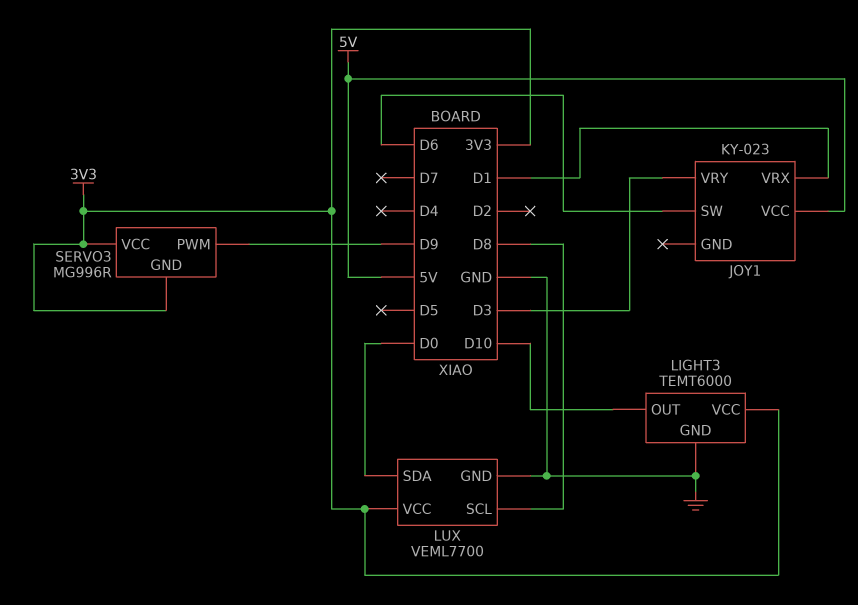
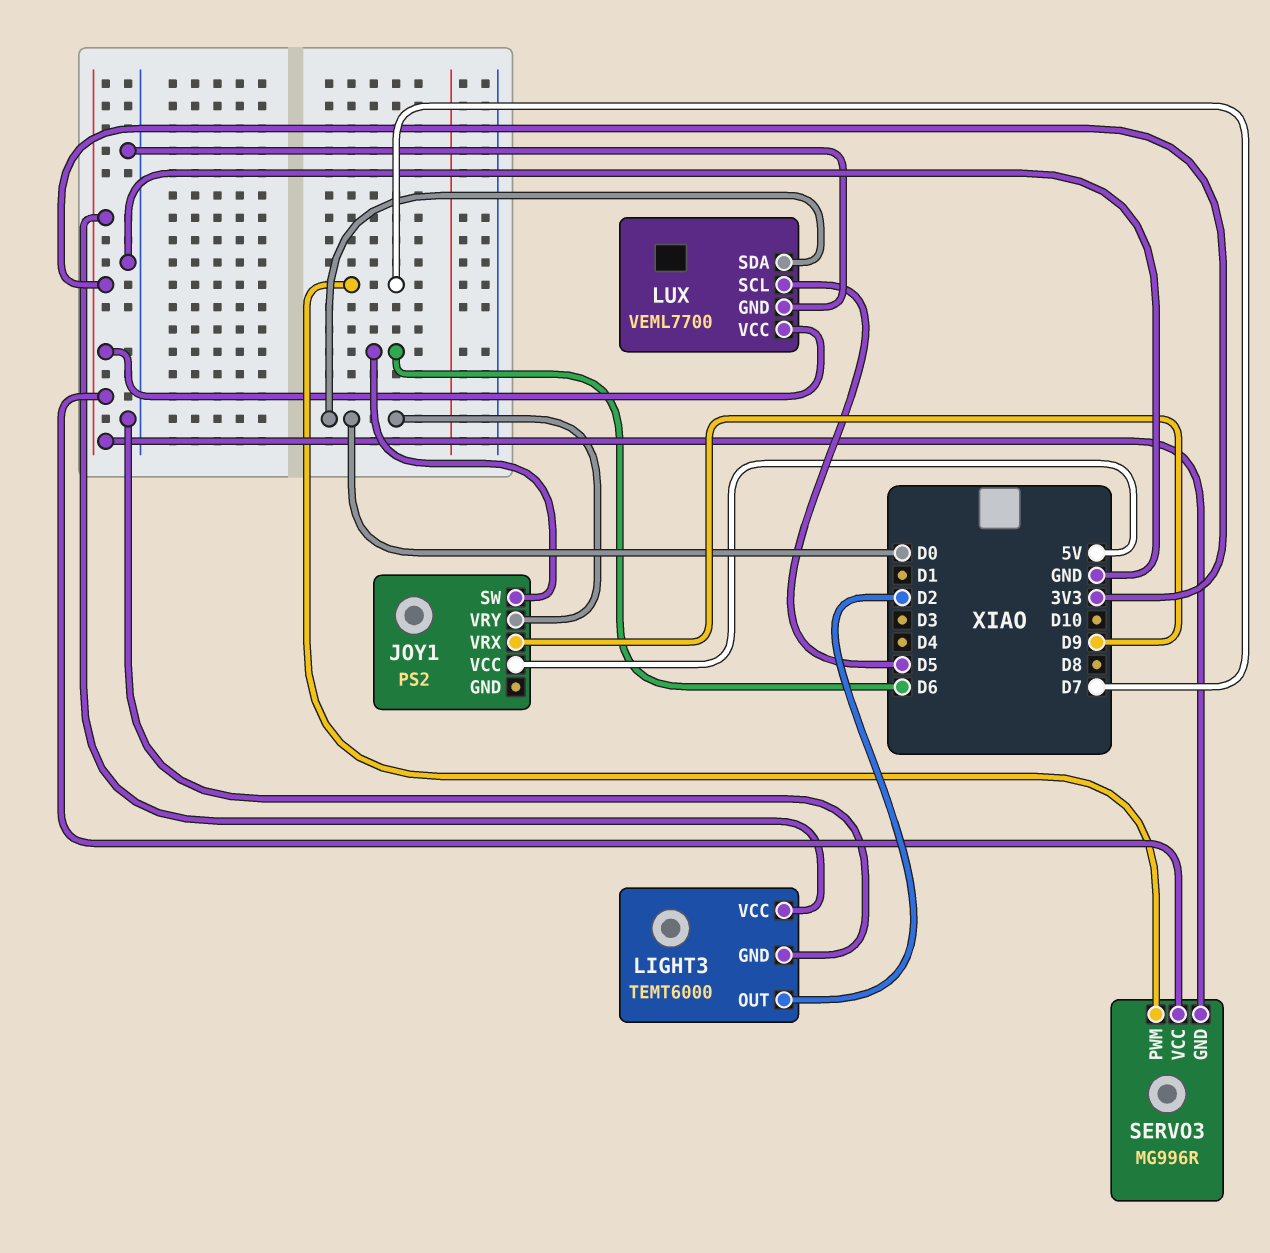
JOY1: KY-023 -> PS2
JOY1 pin VRX: D1 -> D9
JOY1 pin VRY: D3 -> D0
LIGHT3 pin OUT: D10 -> D2
LUX pin SCL: D8 -> D5
SERVO3 pin PWM: D9 -> D7

